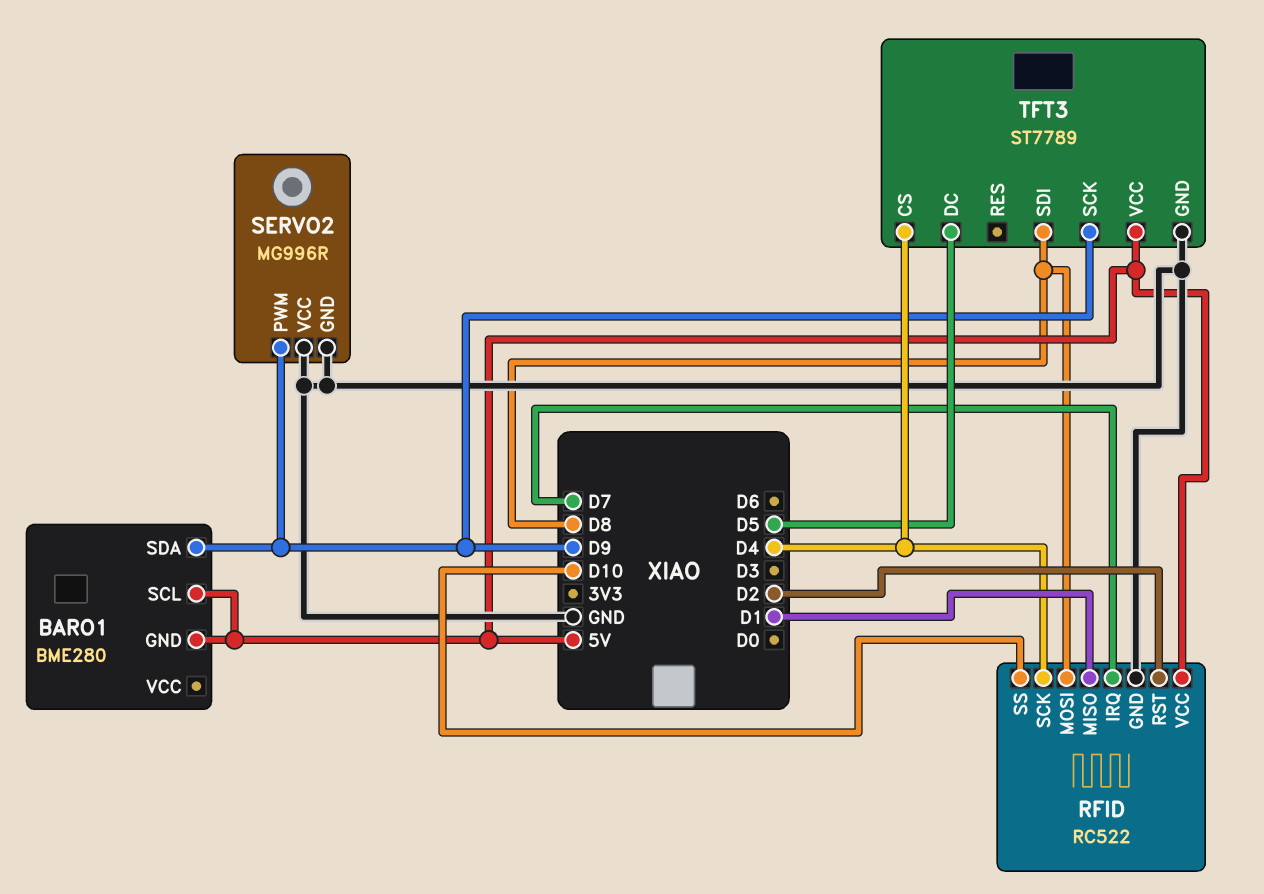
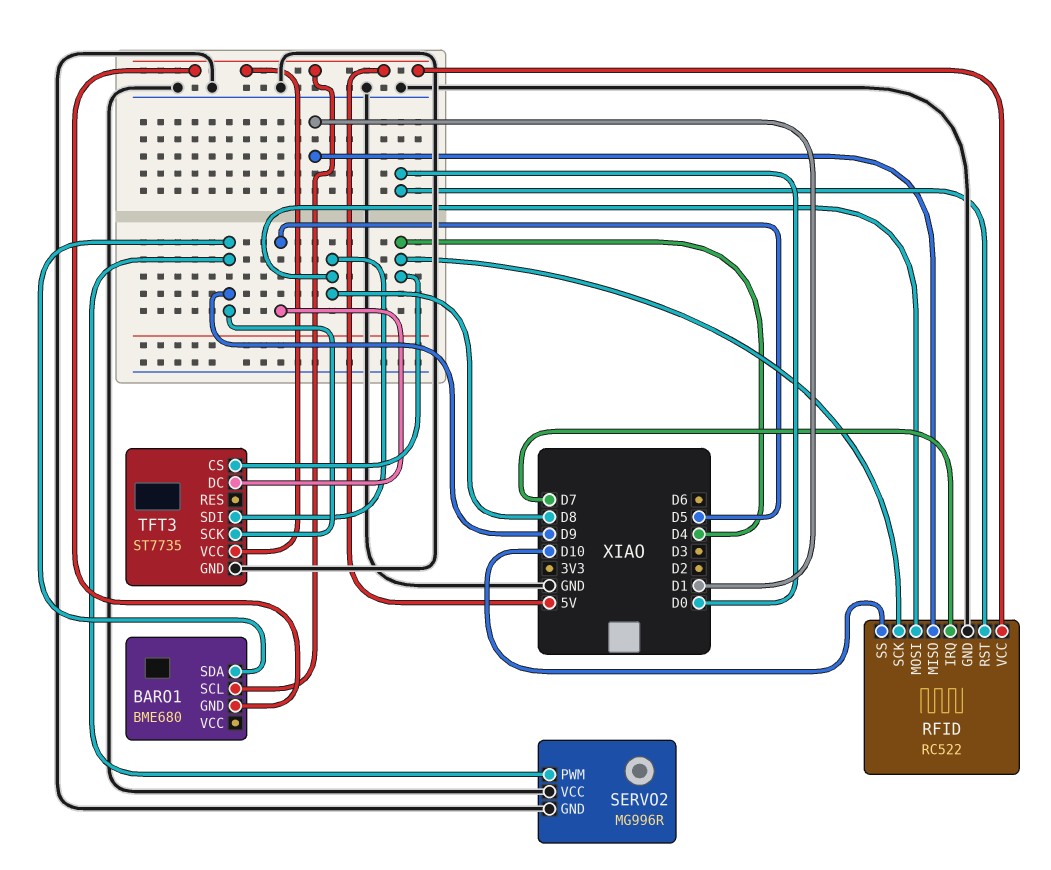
BARO1: BME280 -> BME680
RFID pin RST: D2 -> D0
TFT3: ST7789 -> ST7735

